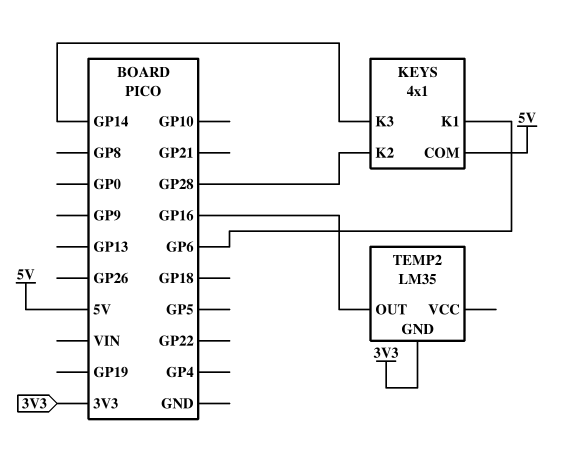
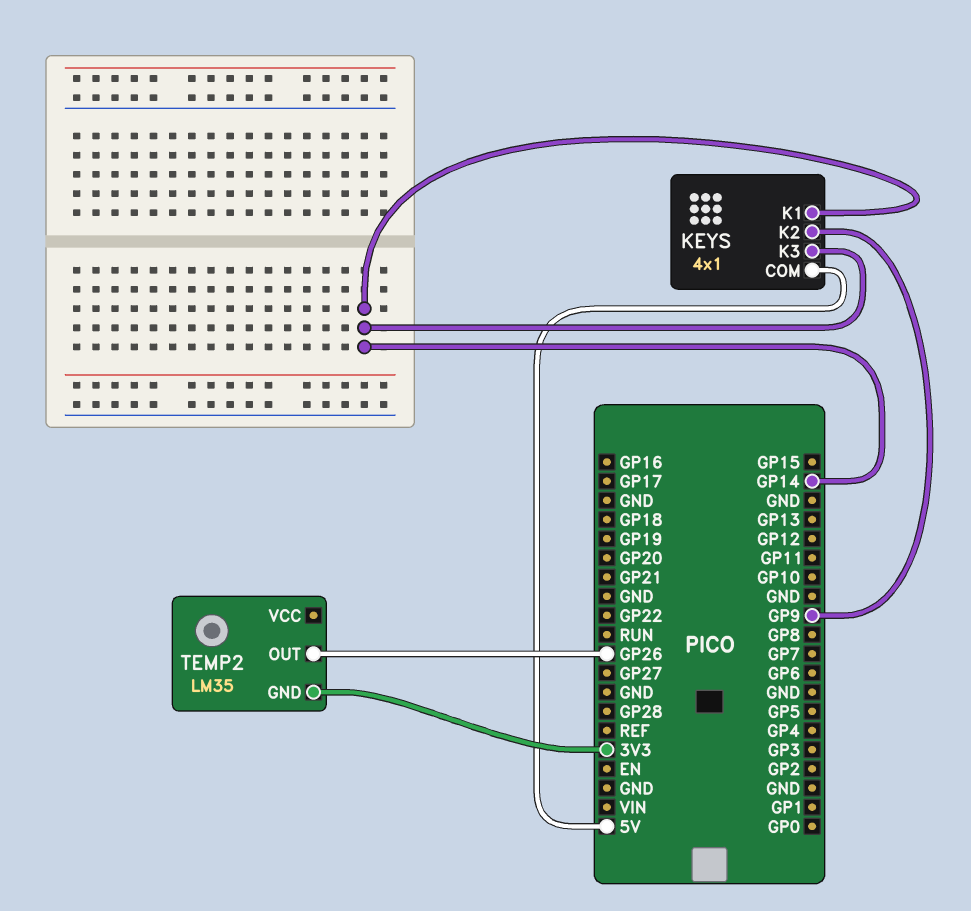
KEYS pin K1: GP6 -> GP14
KEYS pin K2: GP28 -> GP9
TEMP2 pin OUT: GP16 -> GP26

